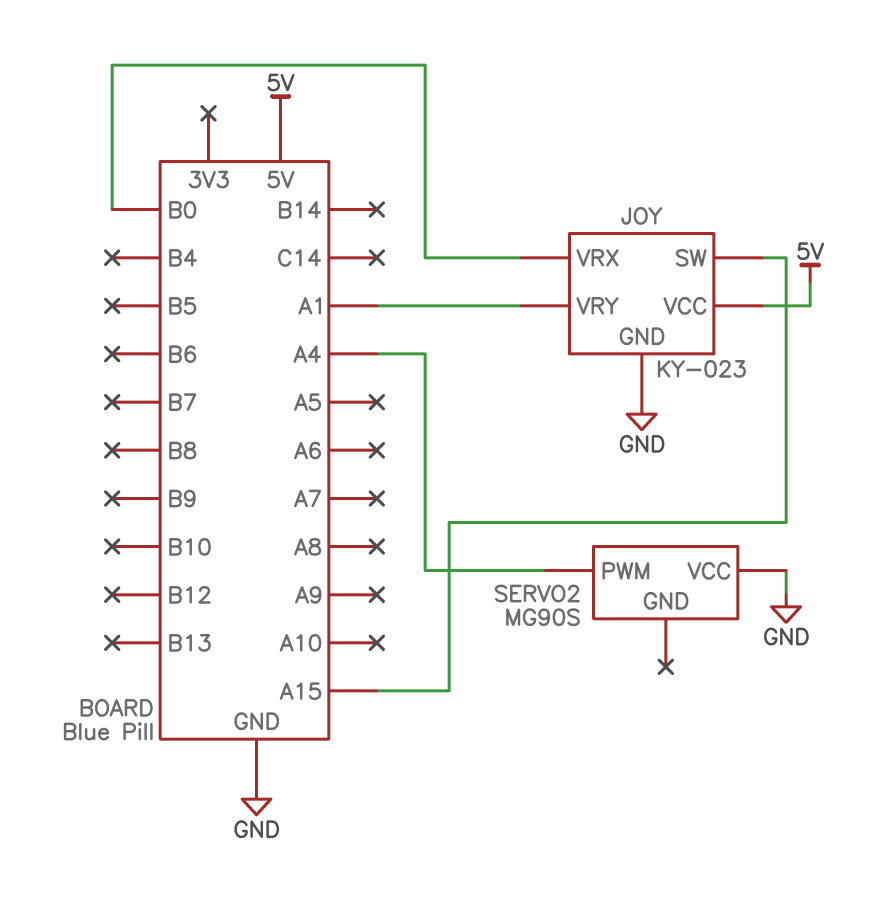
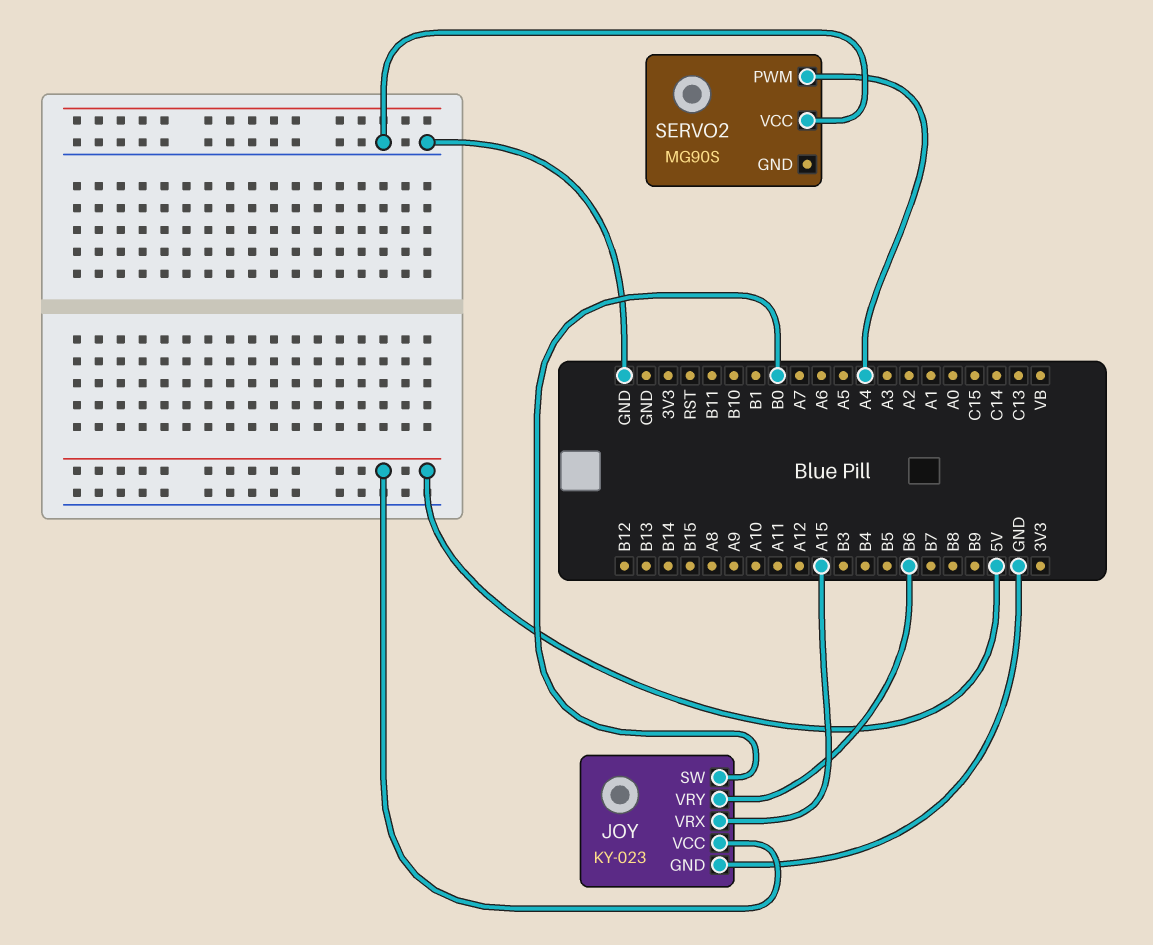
JOY pin SW: A15 -> B0
JOY pin VRX: B0 -> A15
JOY pin VRY: A1 -> B6

